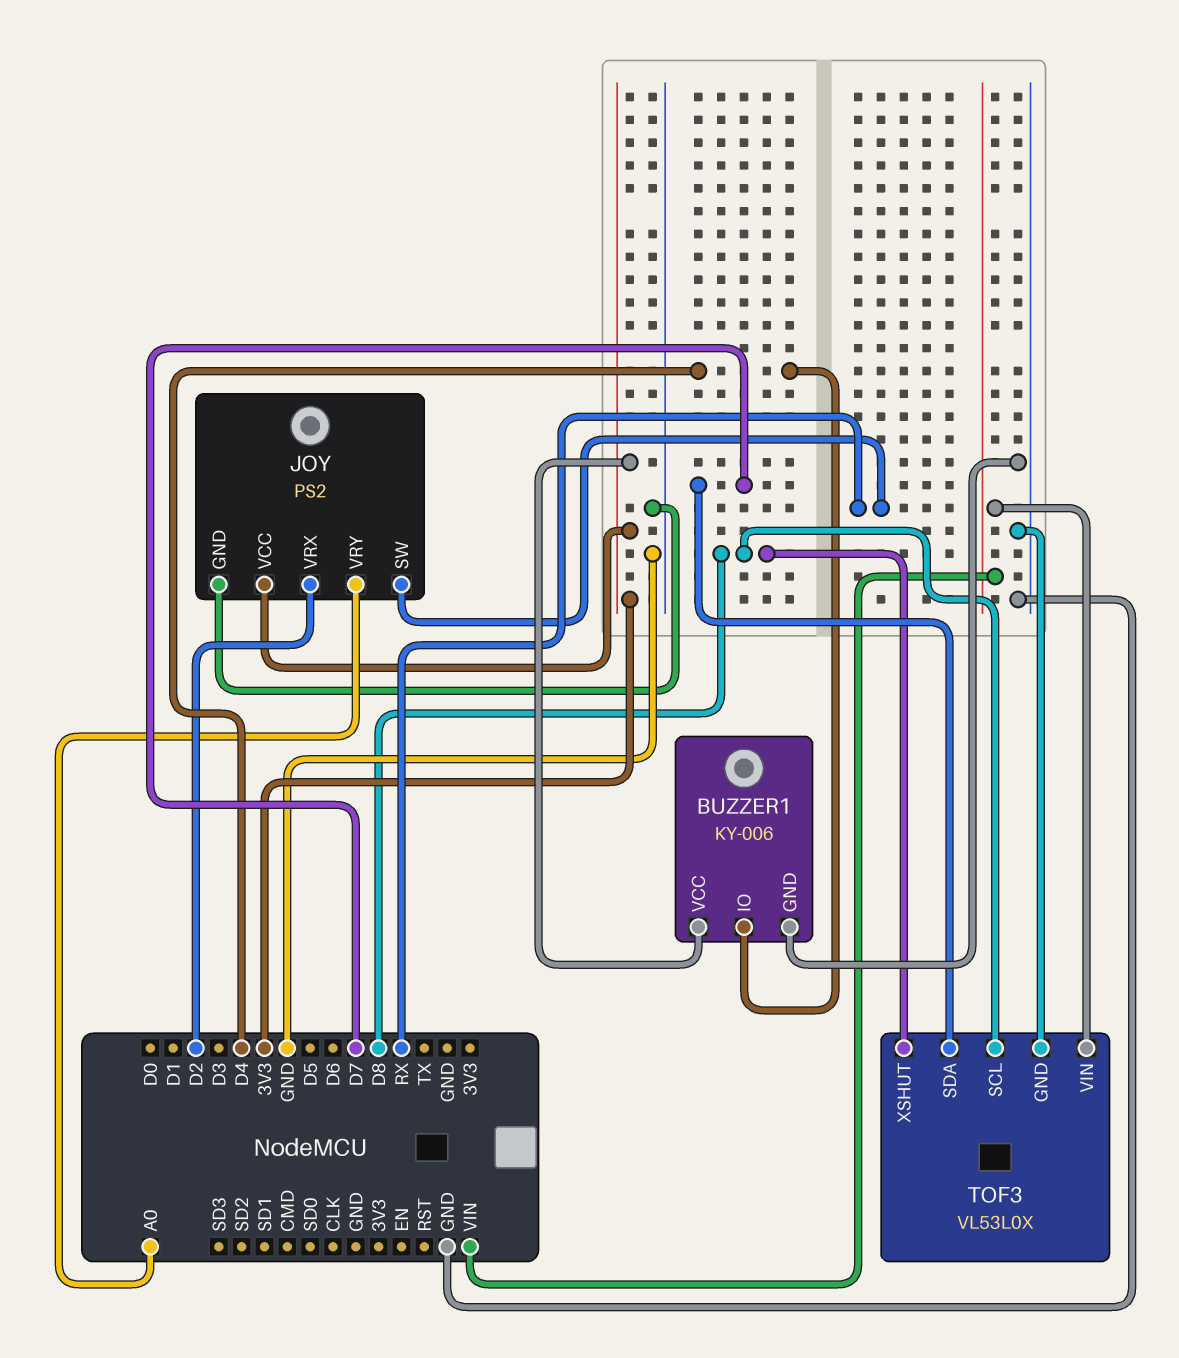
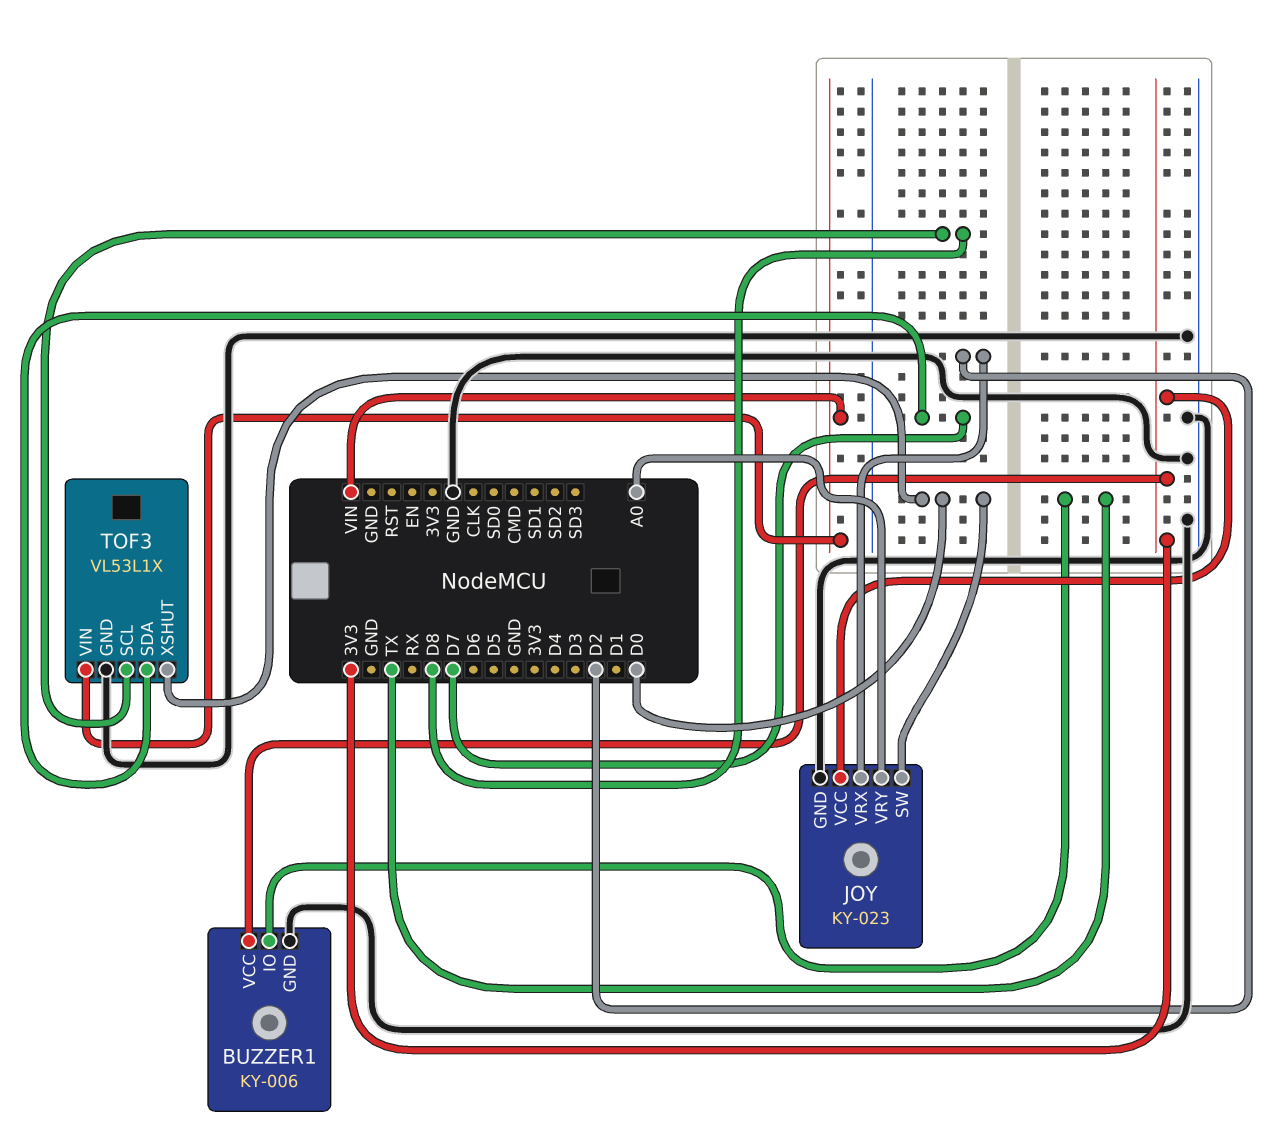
BUZZER1 pin IO: D4 -> TX
JOY: PS2 -> KY-023
JOY pin SW: RX -> D0
TOF3: VL53L0X -> VL53L1X
TOF3 pin XSHUT: D8 -> D0

